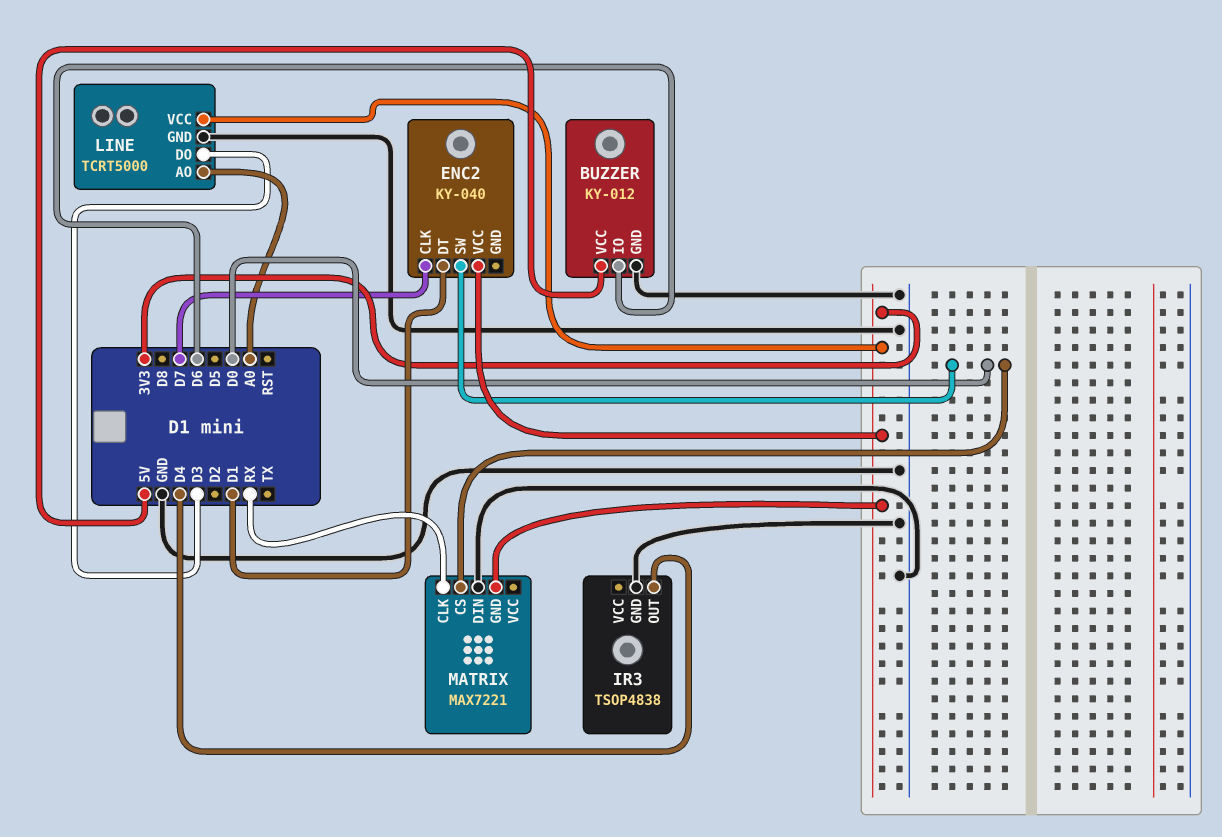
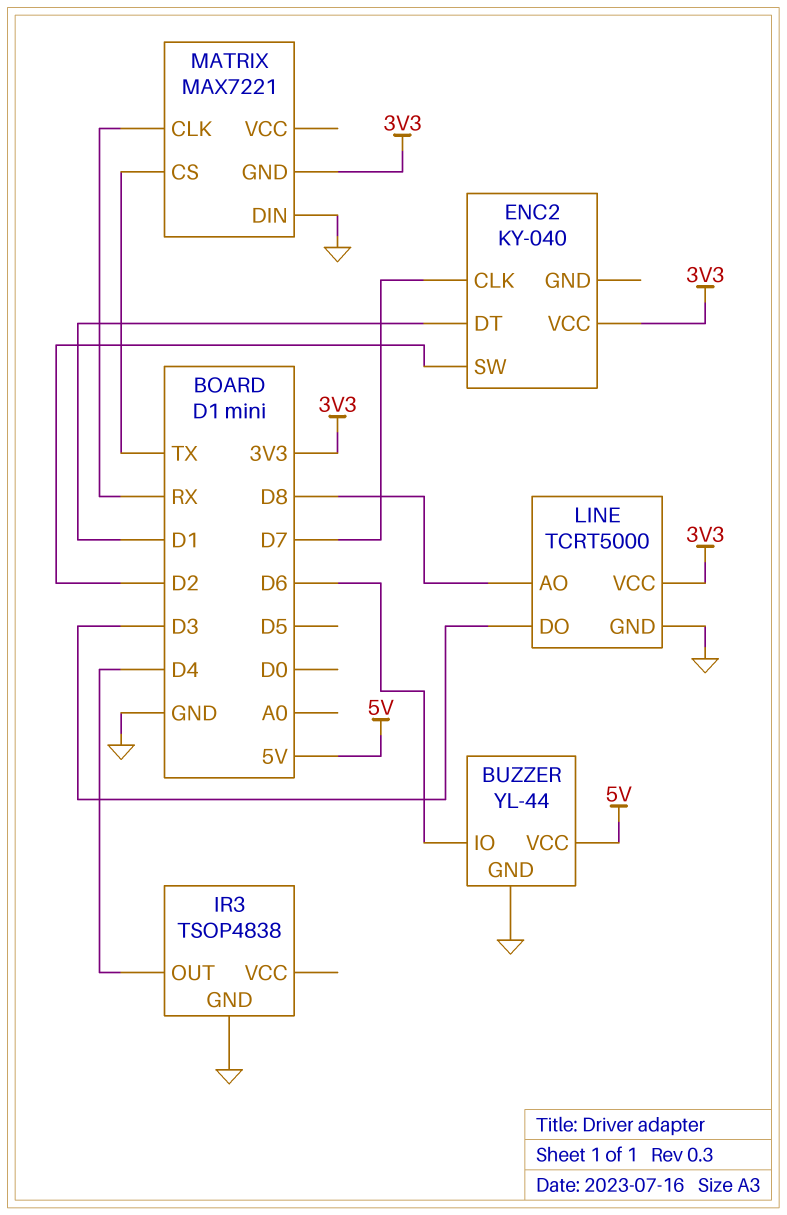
BUZZER: KY-012 -> YL-44
ENC2 pin SW: D0 -> D2
LINE pin AO: A0 -> D8
MATRIX pin CS: D0 -> TX

